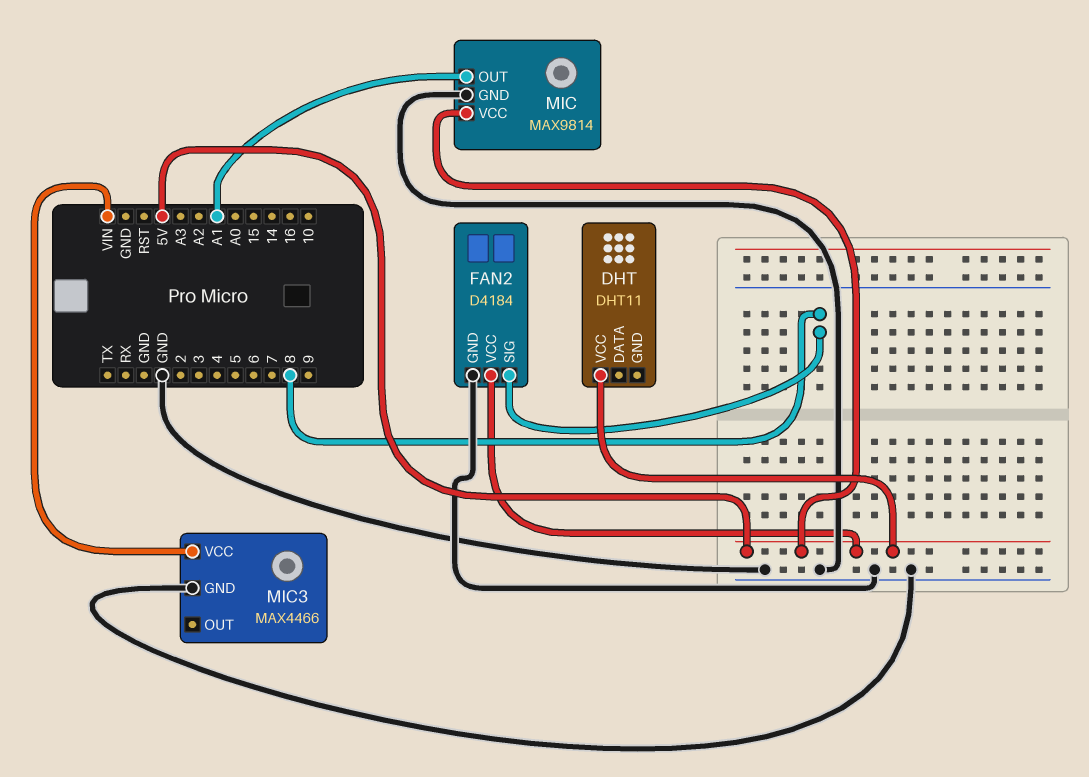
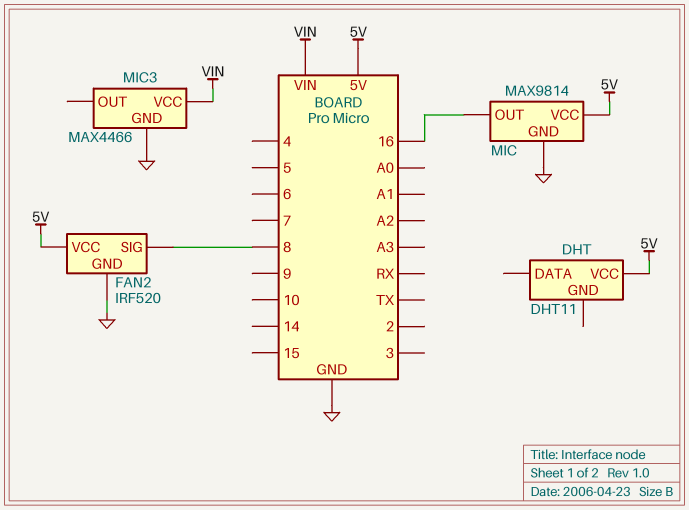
FAN2: D4184 -> IRF520
MIC pin OUT: A1 -> 16

